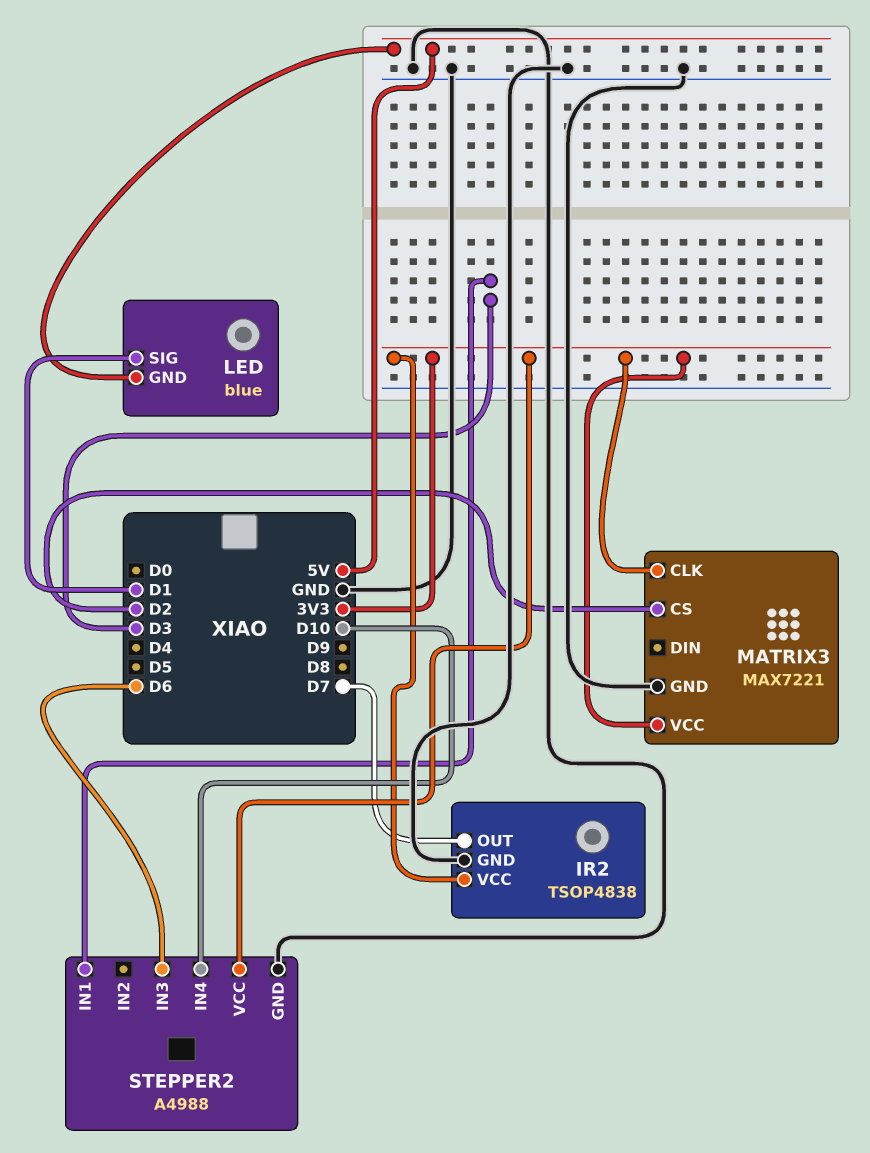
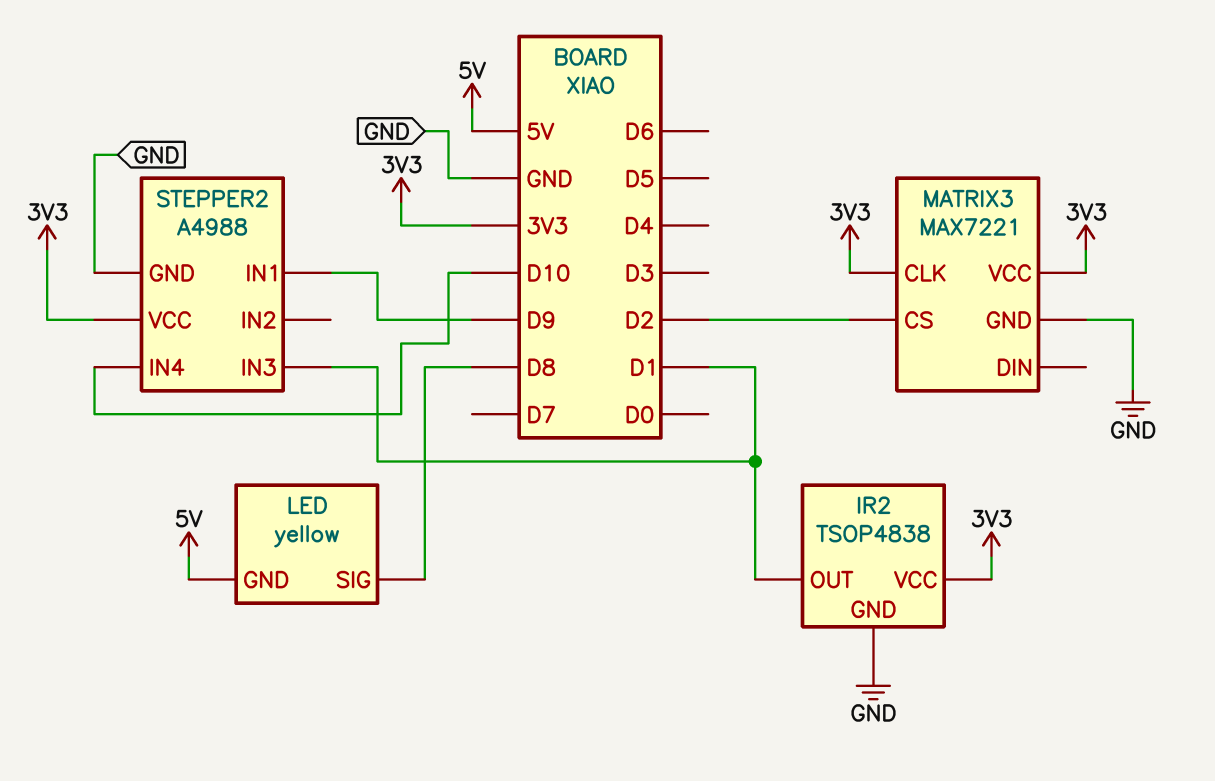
IR2 pin OUT: D7 -> D1
LED: blue -> yellow
LED pin SIG: D1 -> D8
STEPPER2 pin IN1: D3 -> D9
STEPPER2 pin IN3: D6 -> D1

